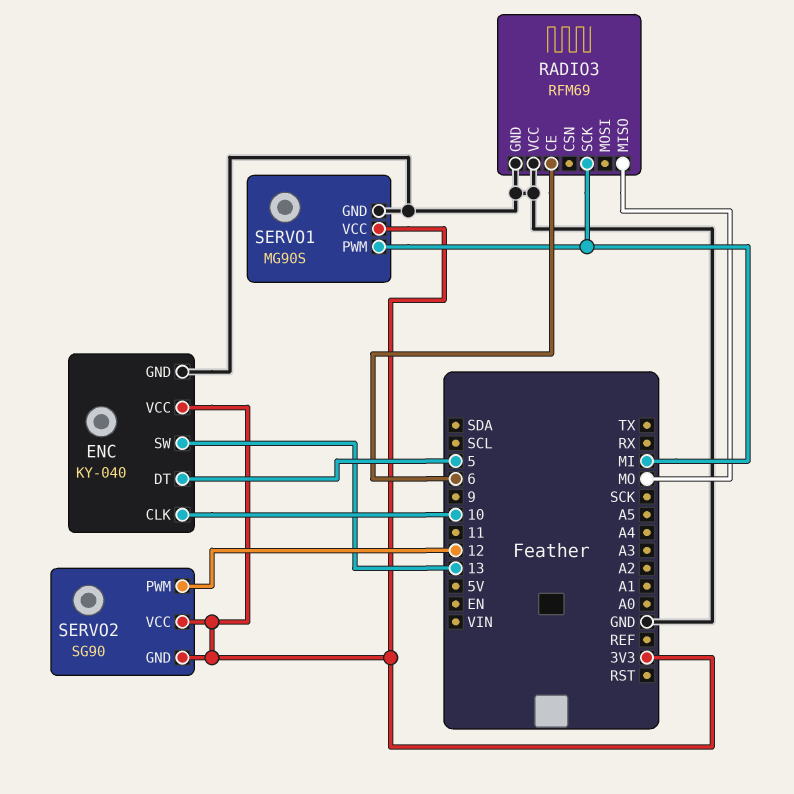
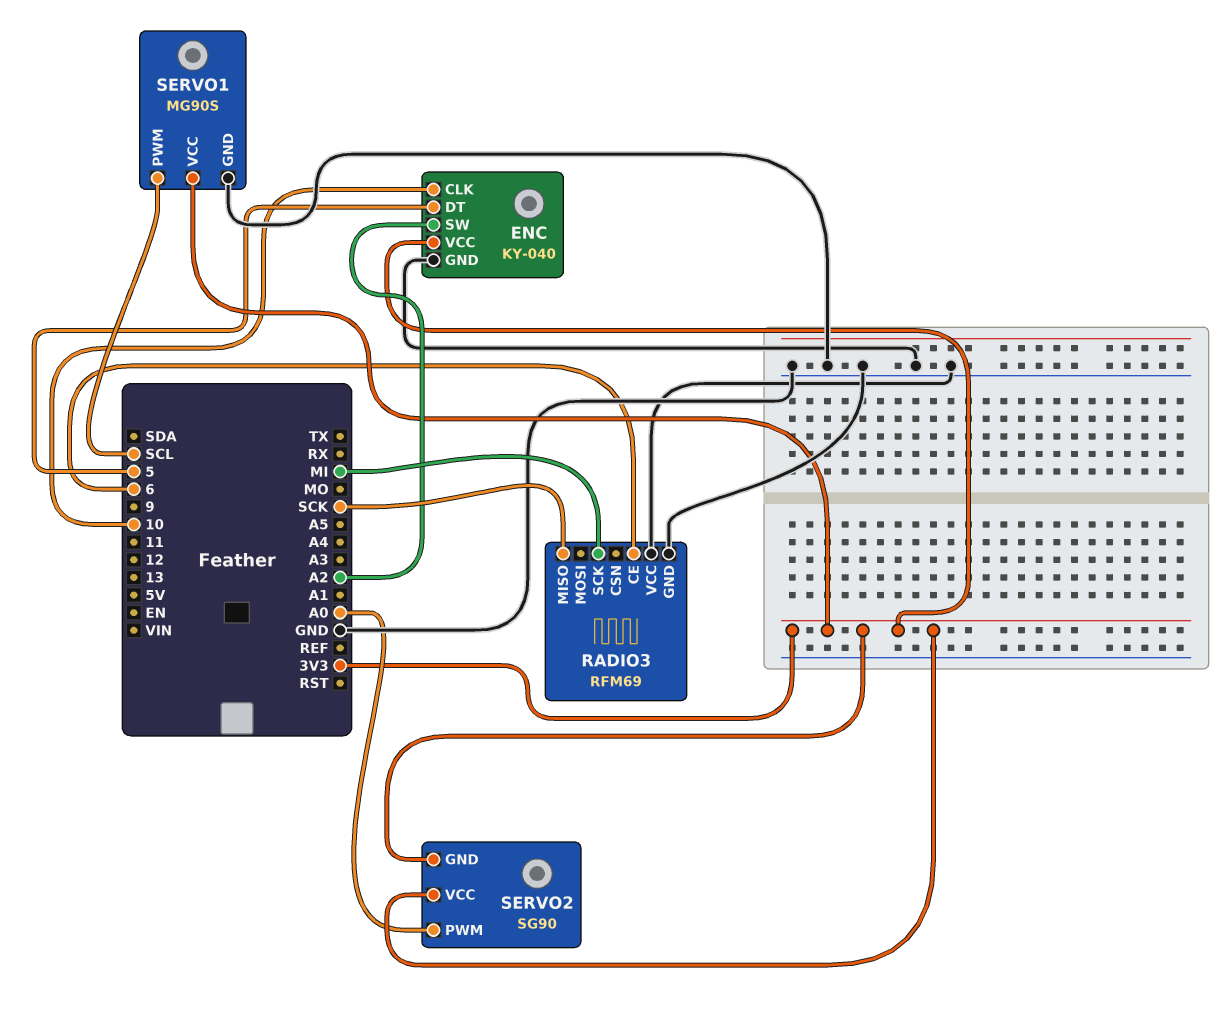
ENC pin SW: 13 -> A2
RADIO3 pin MISO: MO -> SCK
SERVO1 pin PWM: MI -> SCL
SERVO2 pin PWM: 12 -> A0

